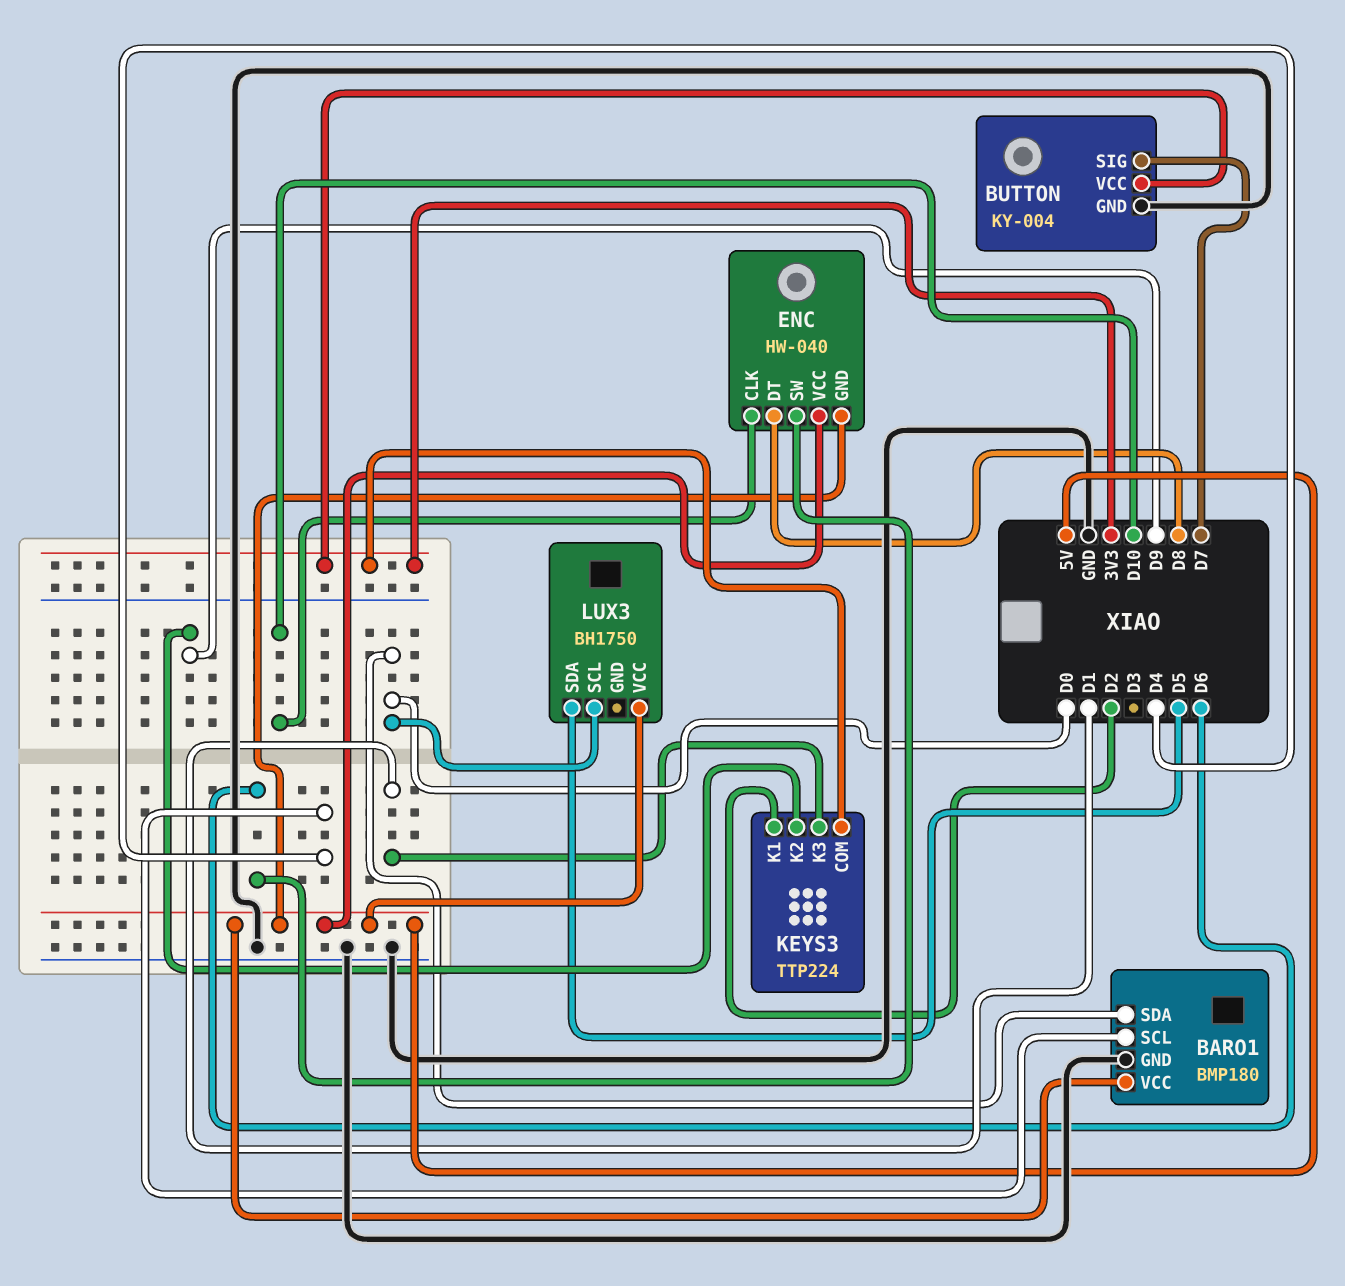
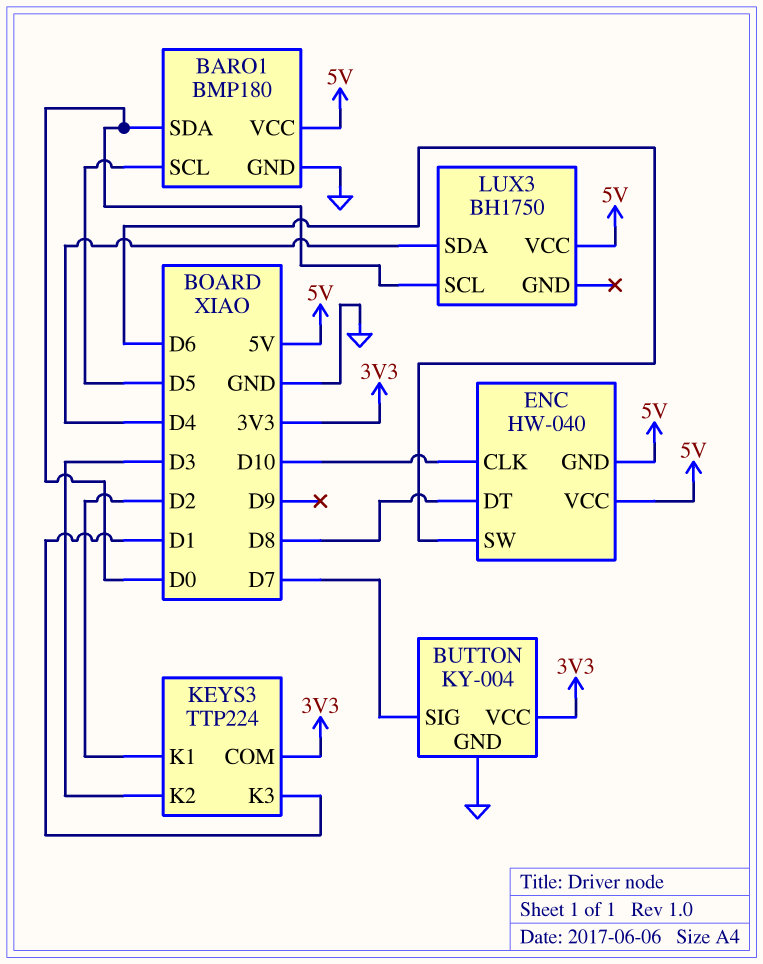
BARO1 pin SCL: D4 -> D5
KEYS3 pin K2: D9 -> D3
LUX3 pin SDA: D5 -> D4

